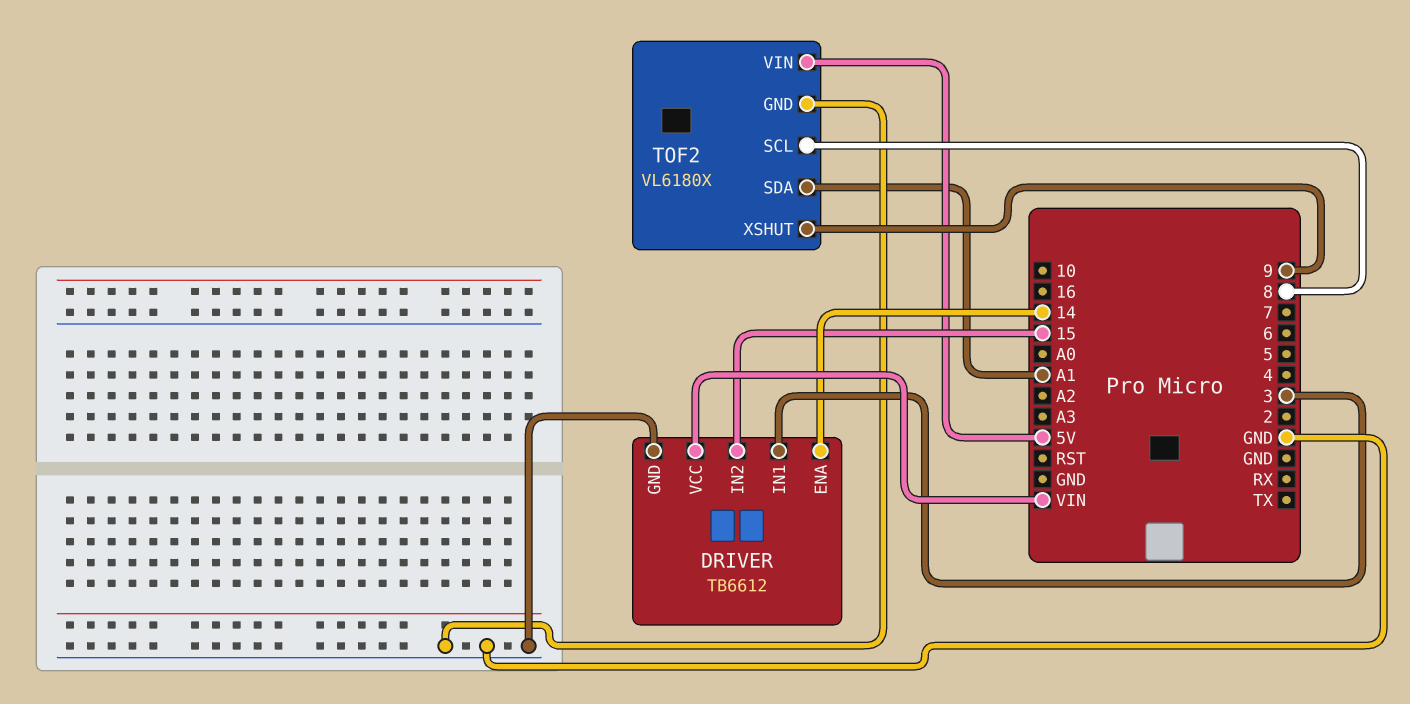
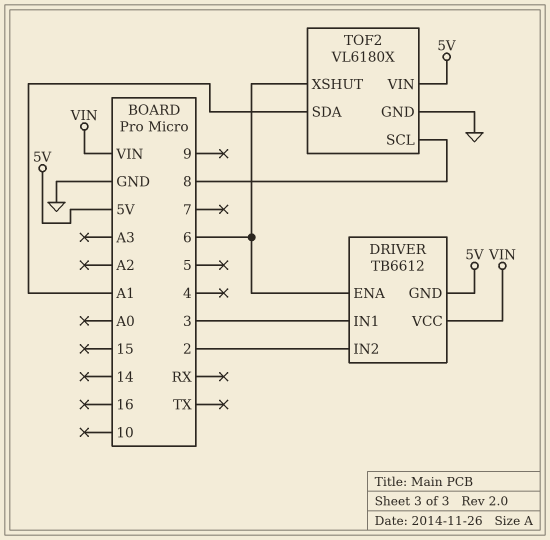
DRIVER pin ENA: 14 -> 6
DRIVER pin GND: GND -> 5V
DRIVER pin IN2: 15 -> 2
TOF2 pin XSHUT: 9 -> 6

